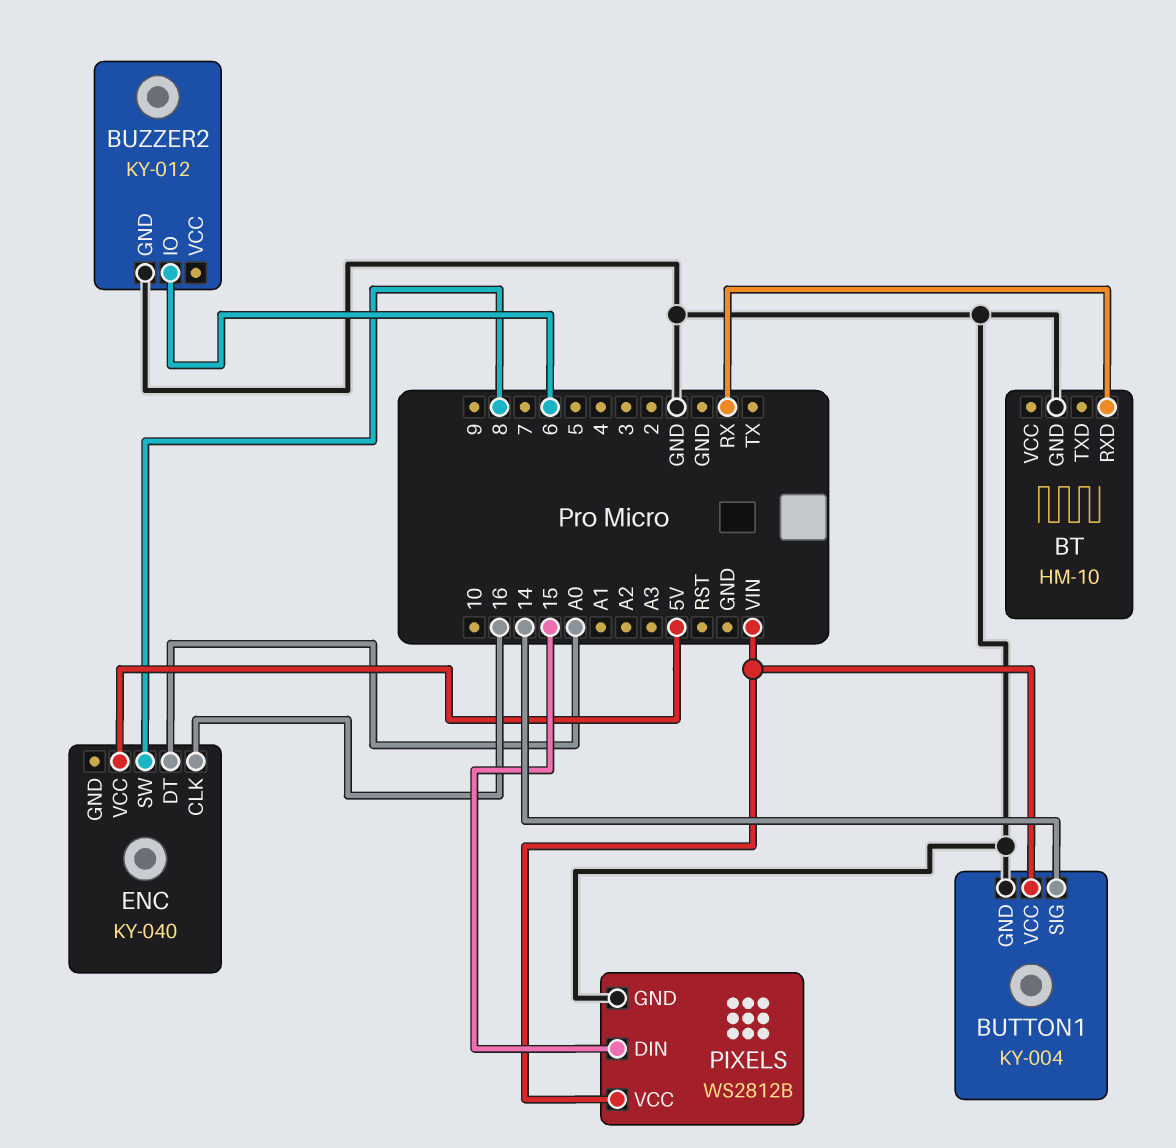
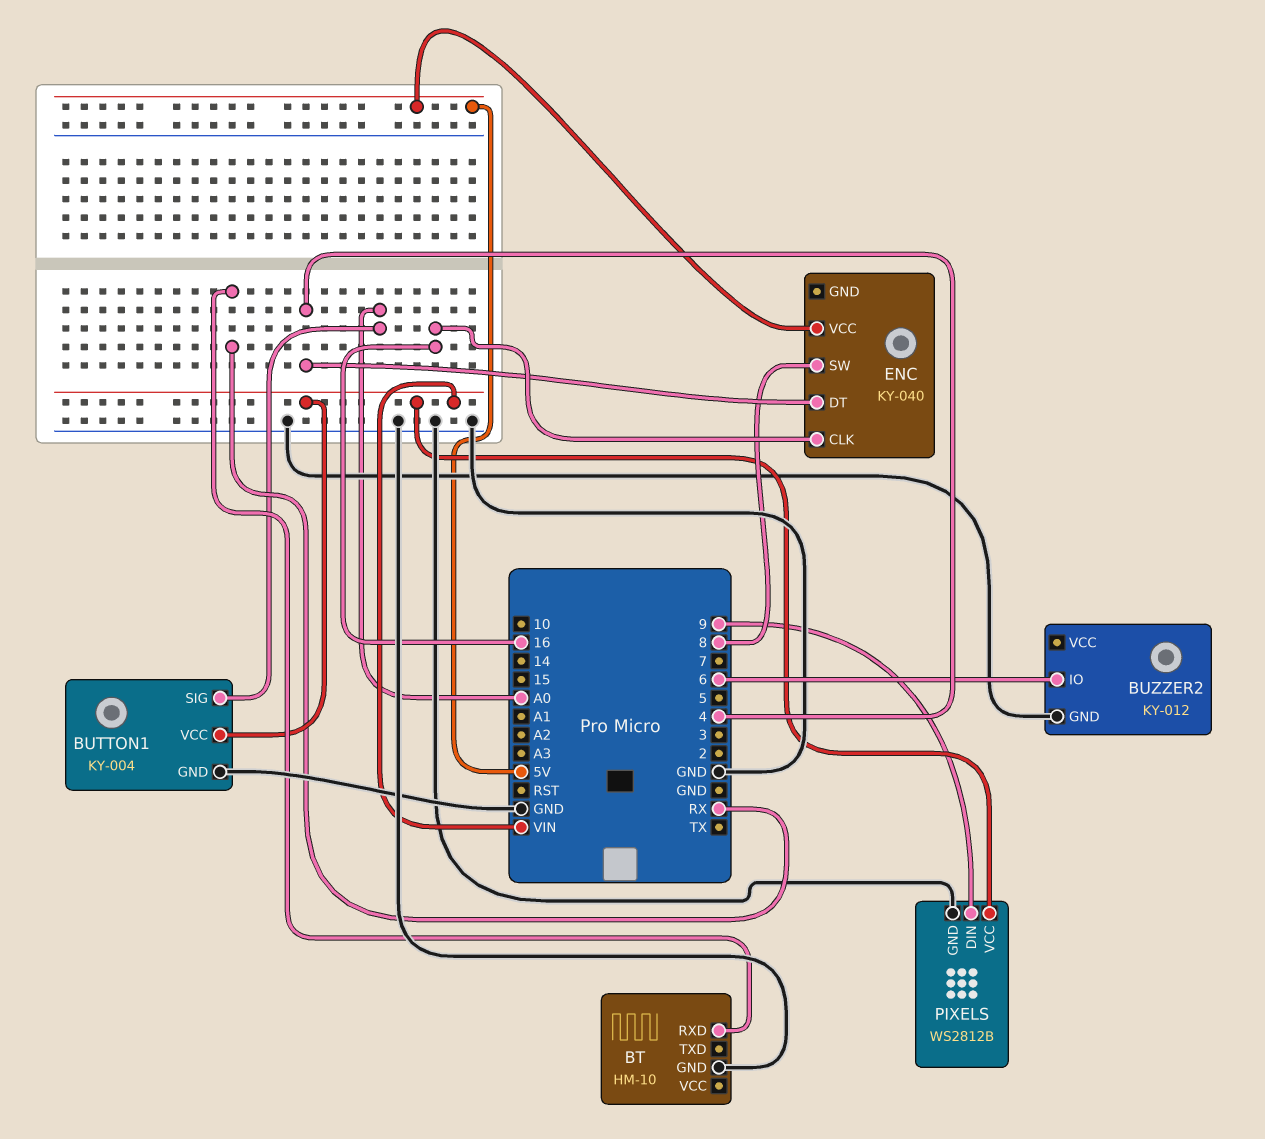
BUTTON1 pin SIG: 14 -> A0
ENC pin DT: A0 -> 4
PIXELS pin DIN: 15 -> 9

